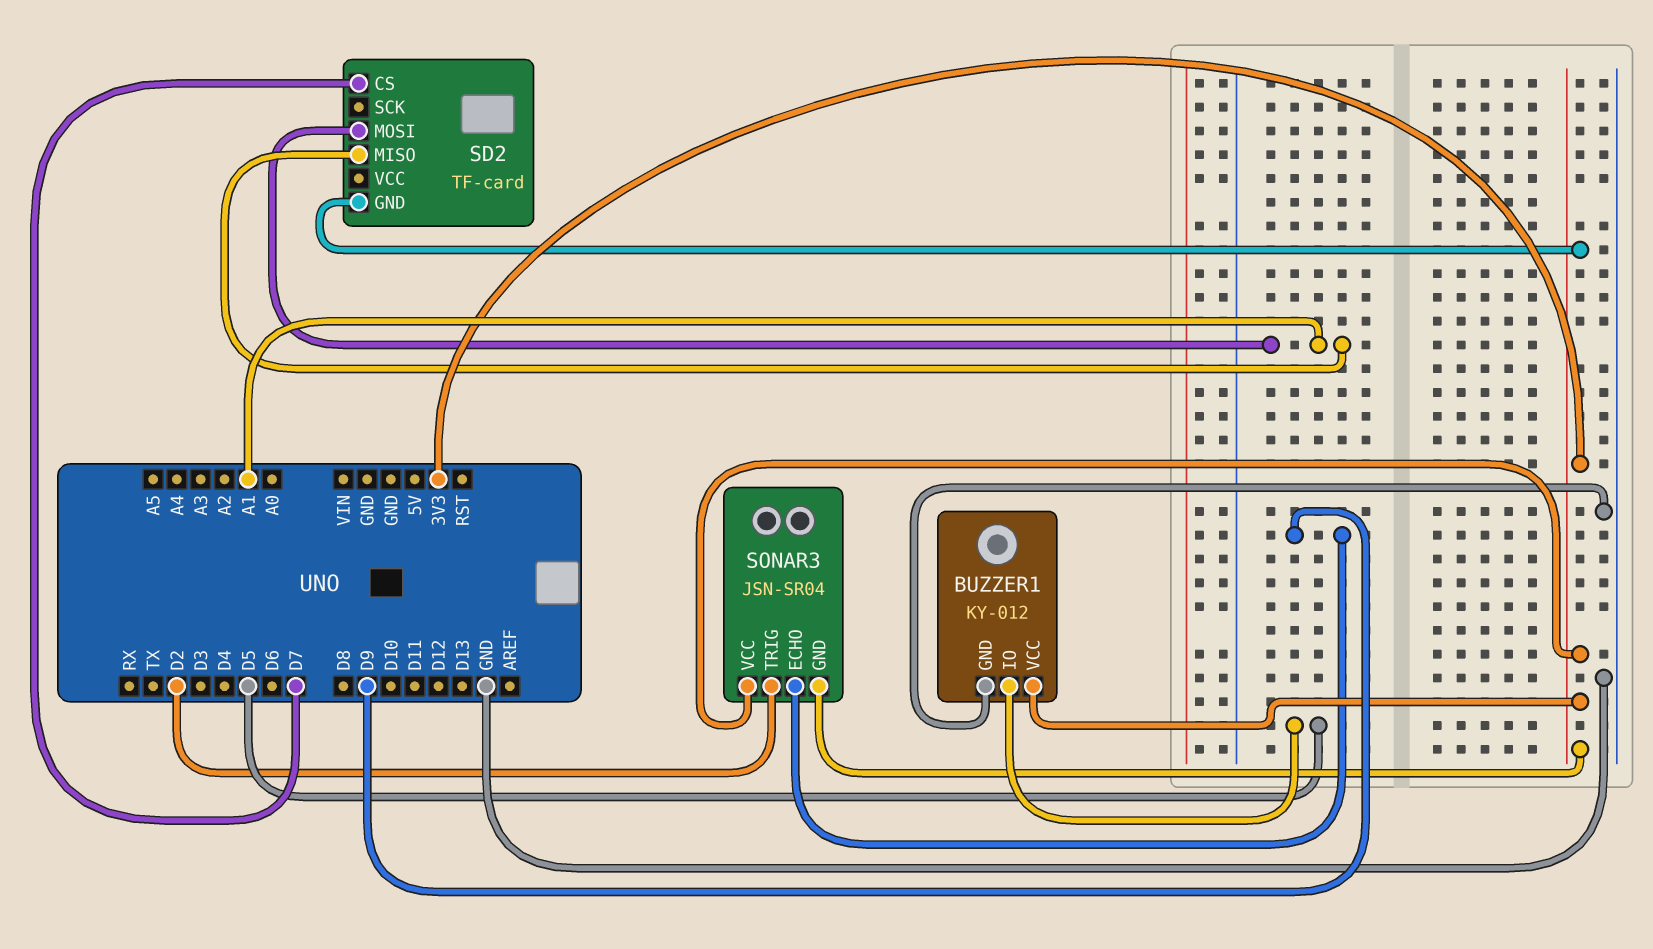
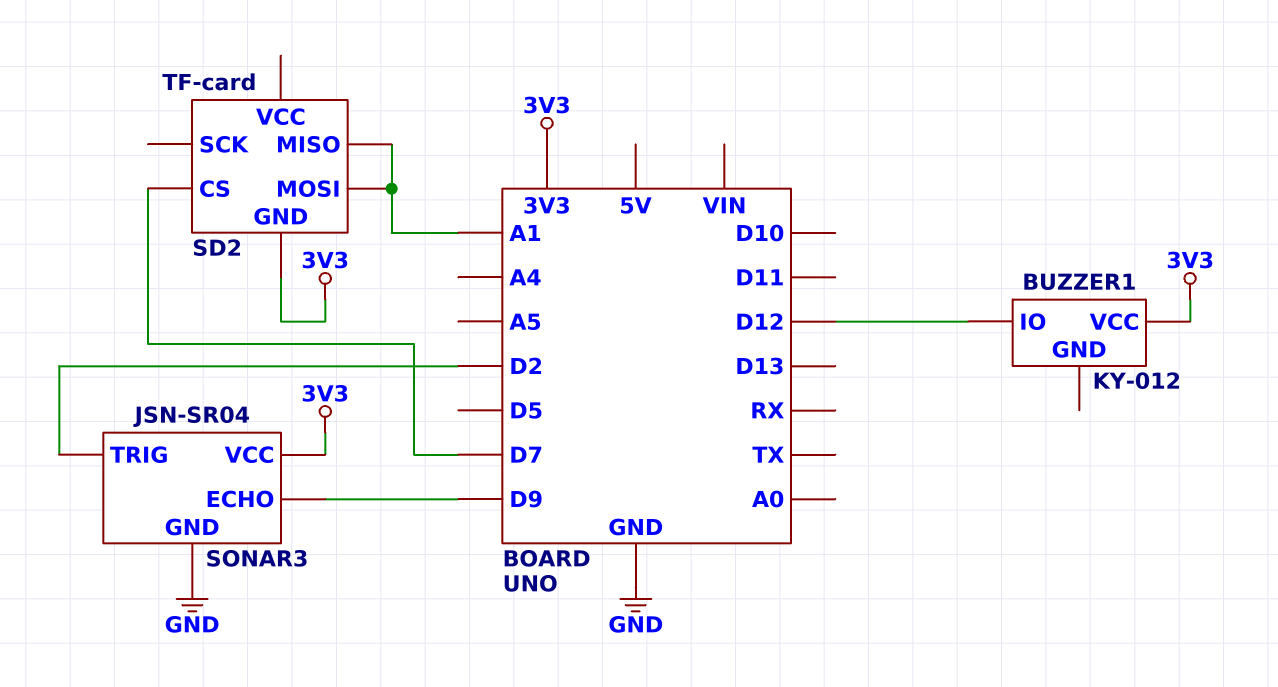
BUZZER1 pin GND: GND -> none
BUZZER1 pin IO: D5 -> D12
SONAR3 pin GND: 3V3 -> GND

